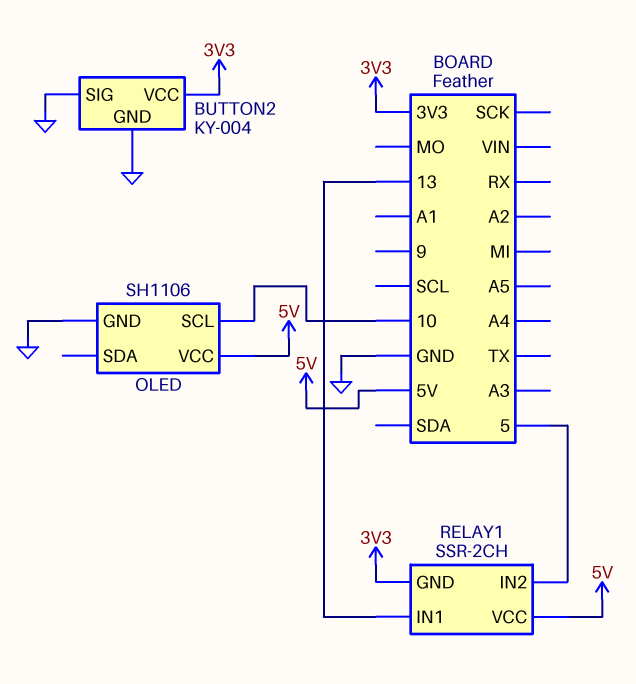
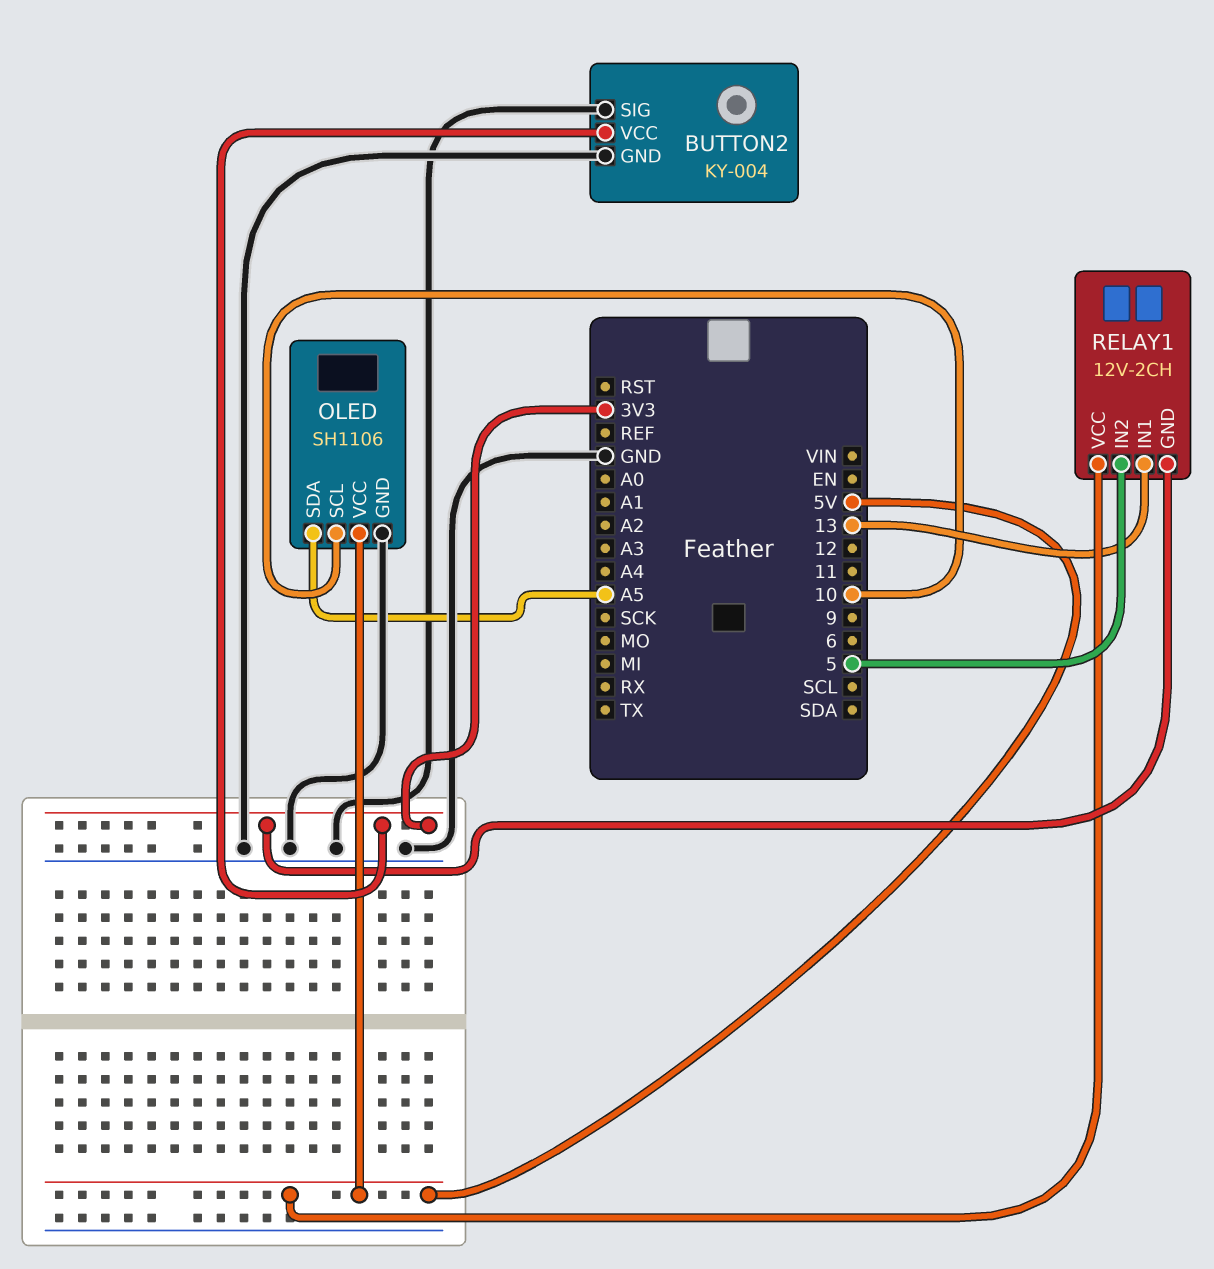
OLED pin SDA: none -> A5
RELAY1: SSR-2CH -> 12V-2CH

